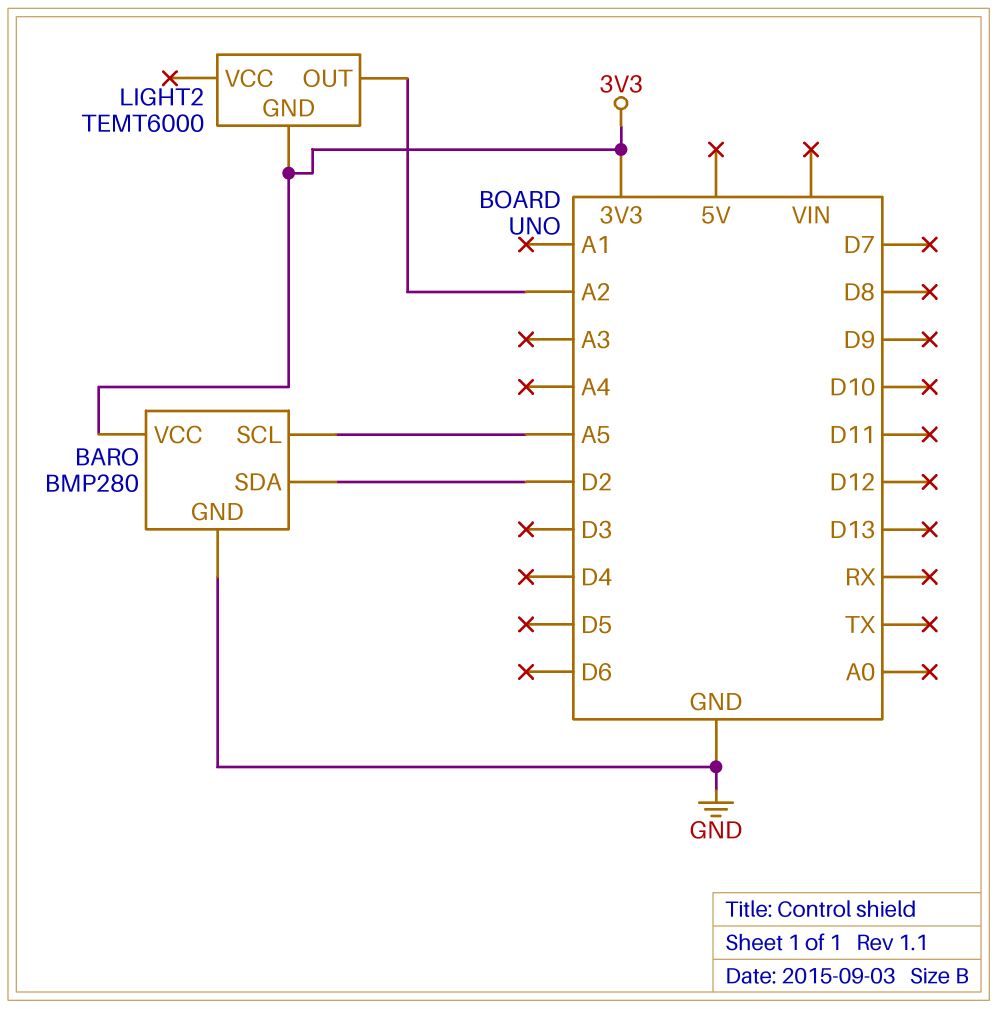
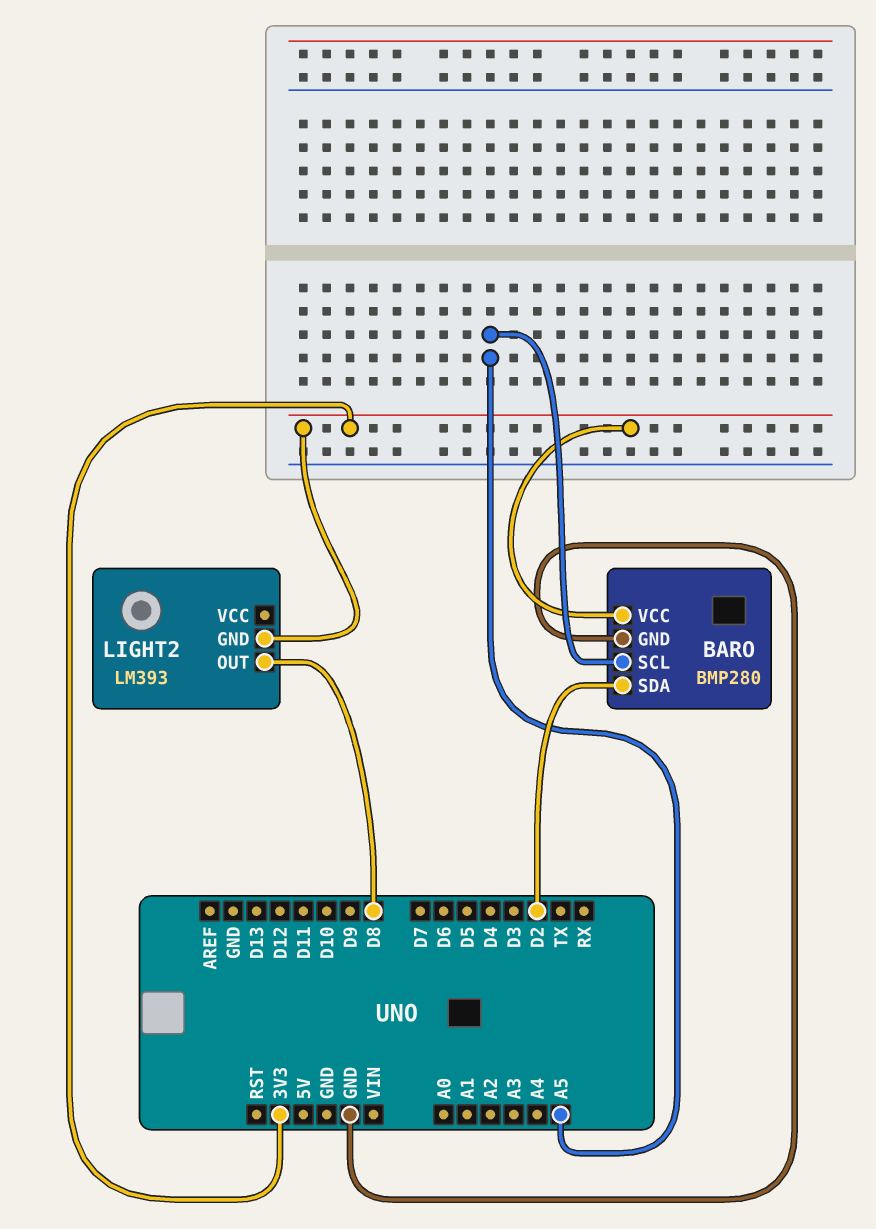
LIGHT2: TEMT6000 -> LM393
LIGHT2 pin OUT: A2 -> D8

